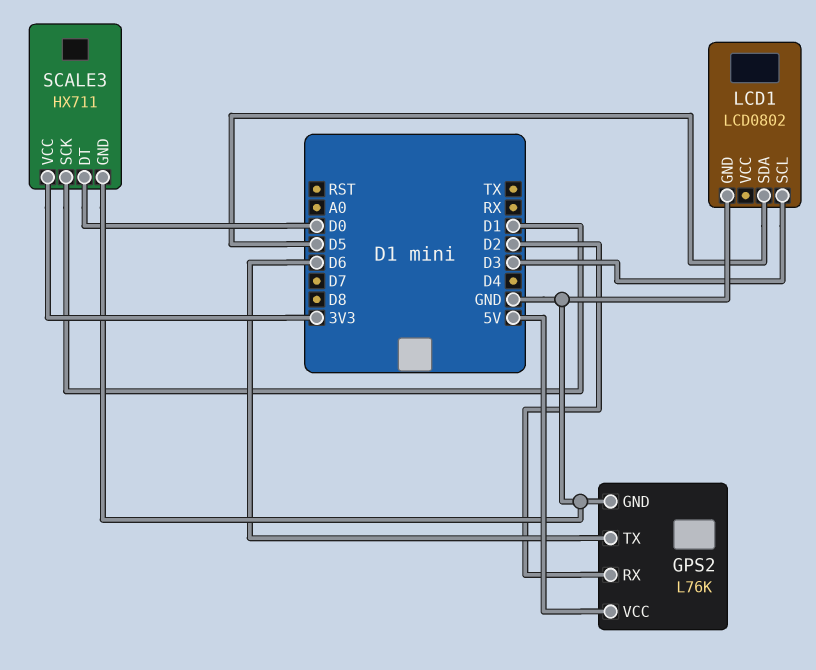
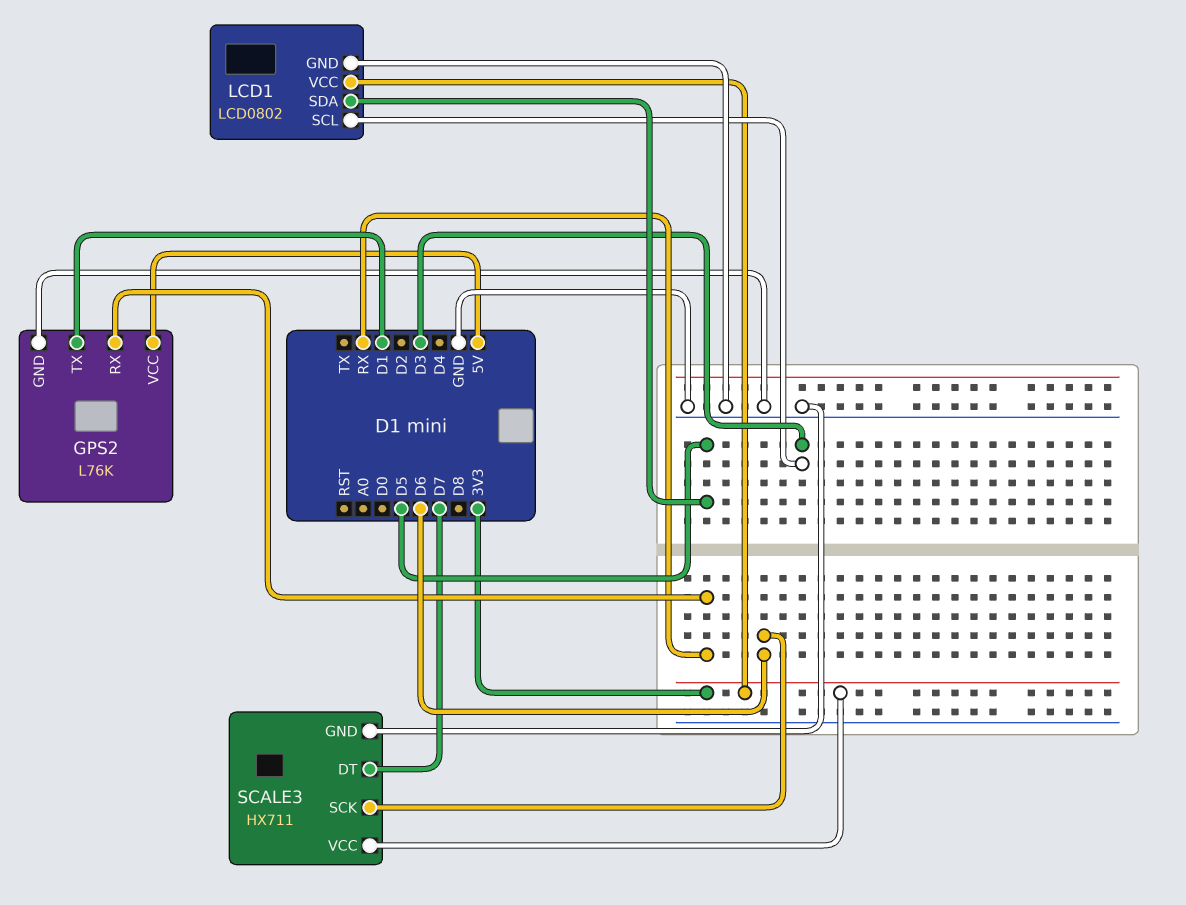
GPS2 pin RX: D2 -> RX
GPS2 pin TX: D6 -> D1
LCD1 pin VCC: none -> 3V3
SCALE3 pin DT: D0 -> D7
SCALE3 pin SCK: D1 -> D6

